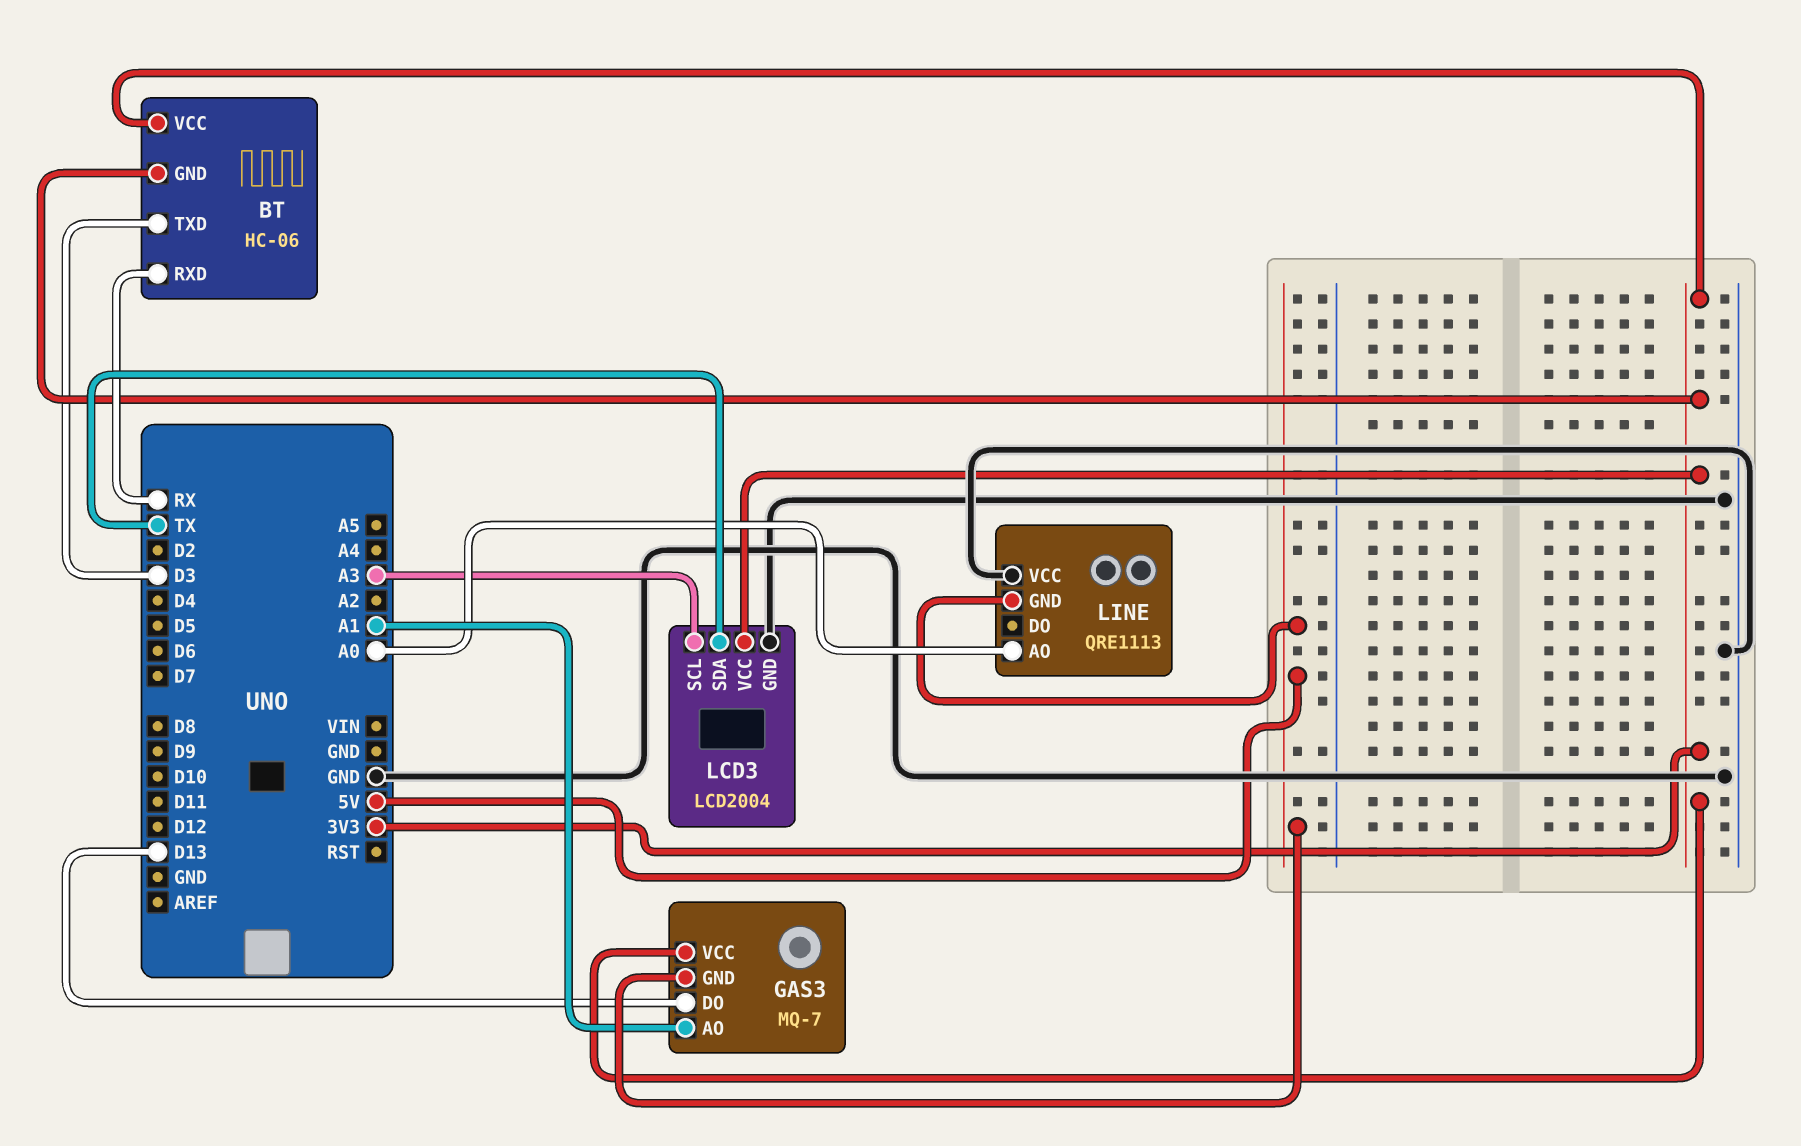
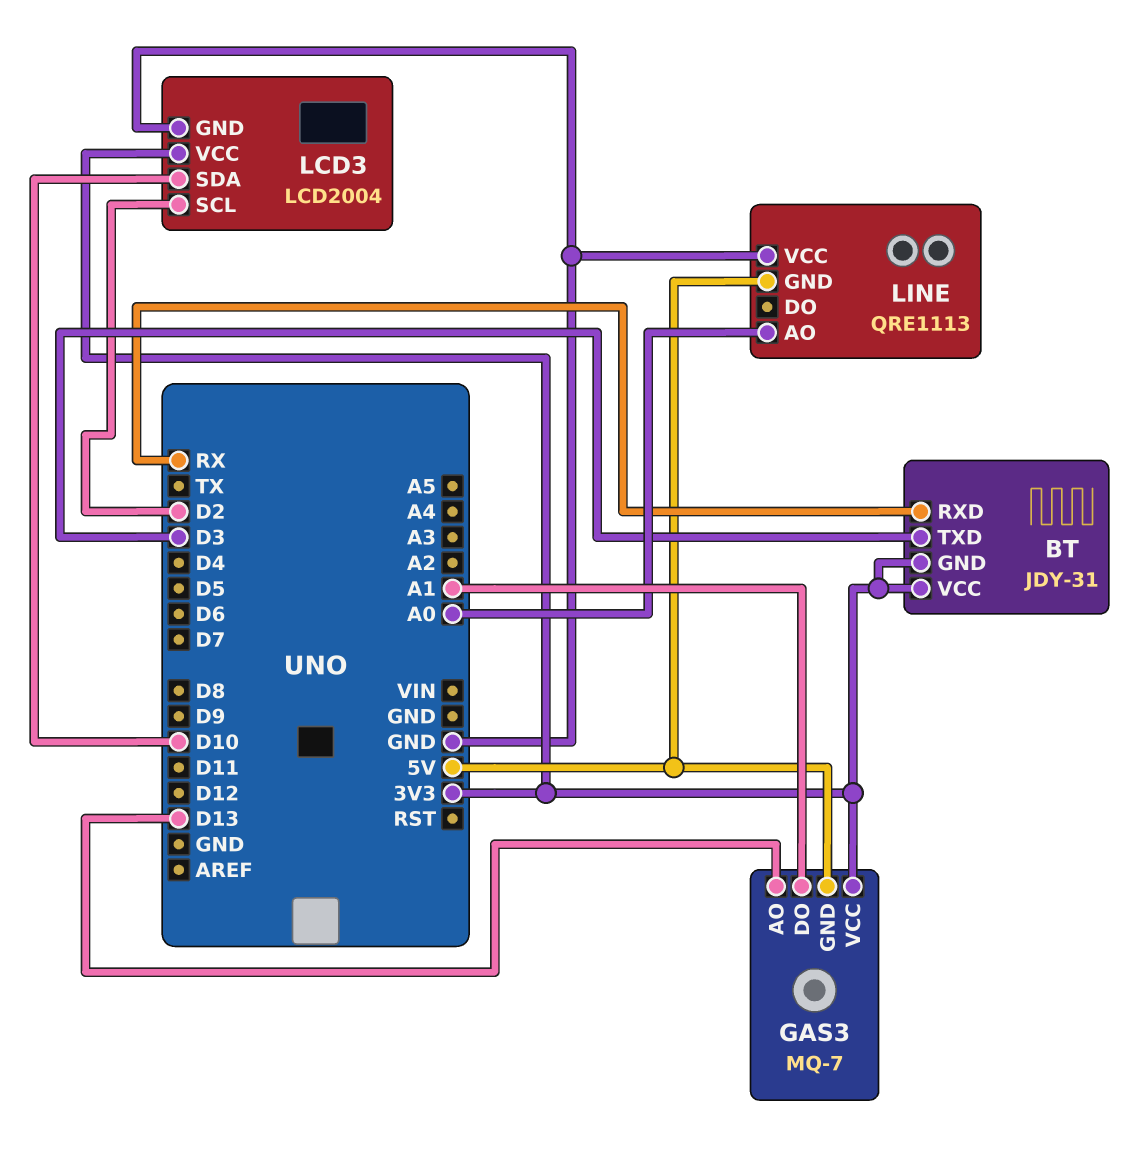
BT: HC-06 -> JDY-31
GAS3 pin AO: A1 -> D13
GAS3 pin DO: D13 -> A1
LCD3 pin SCL: A3 -> D2
LCD3 pin SDA: TX -> D10

